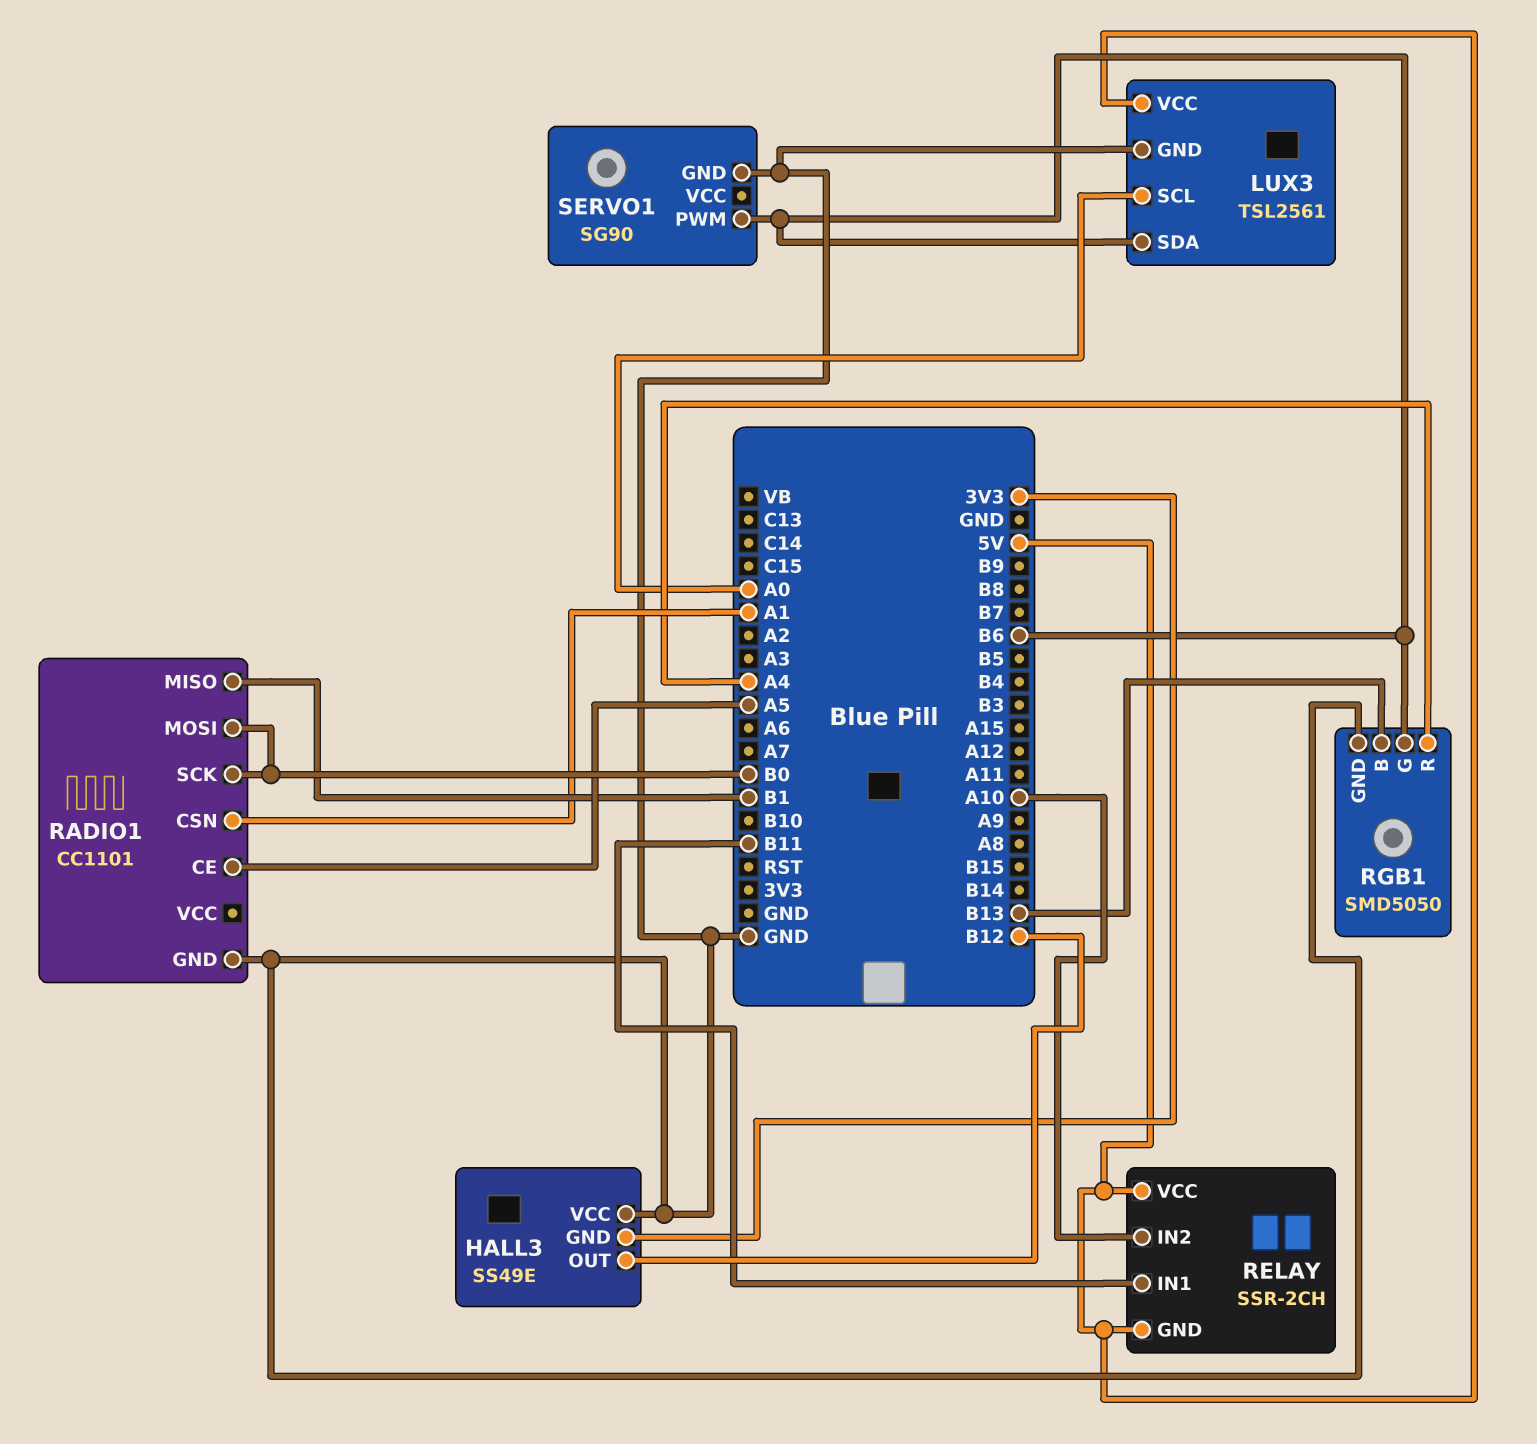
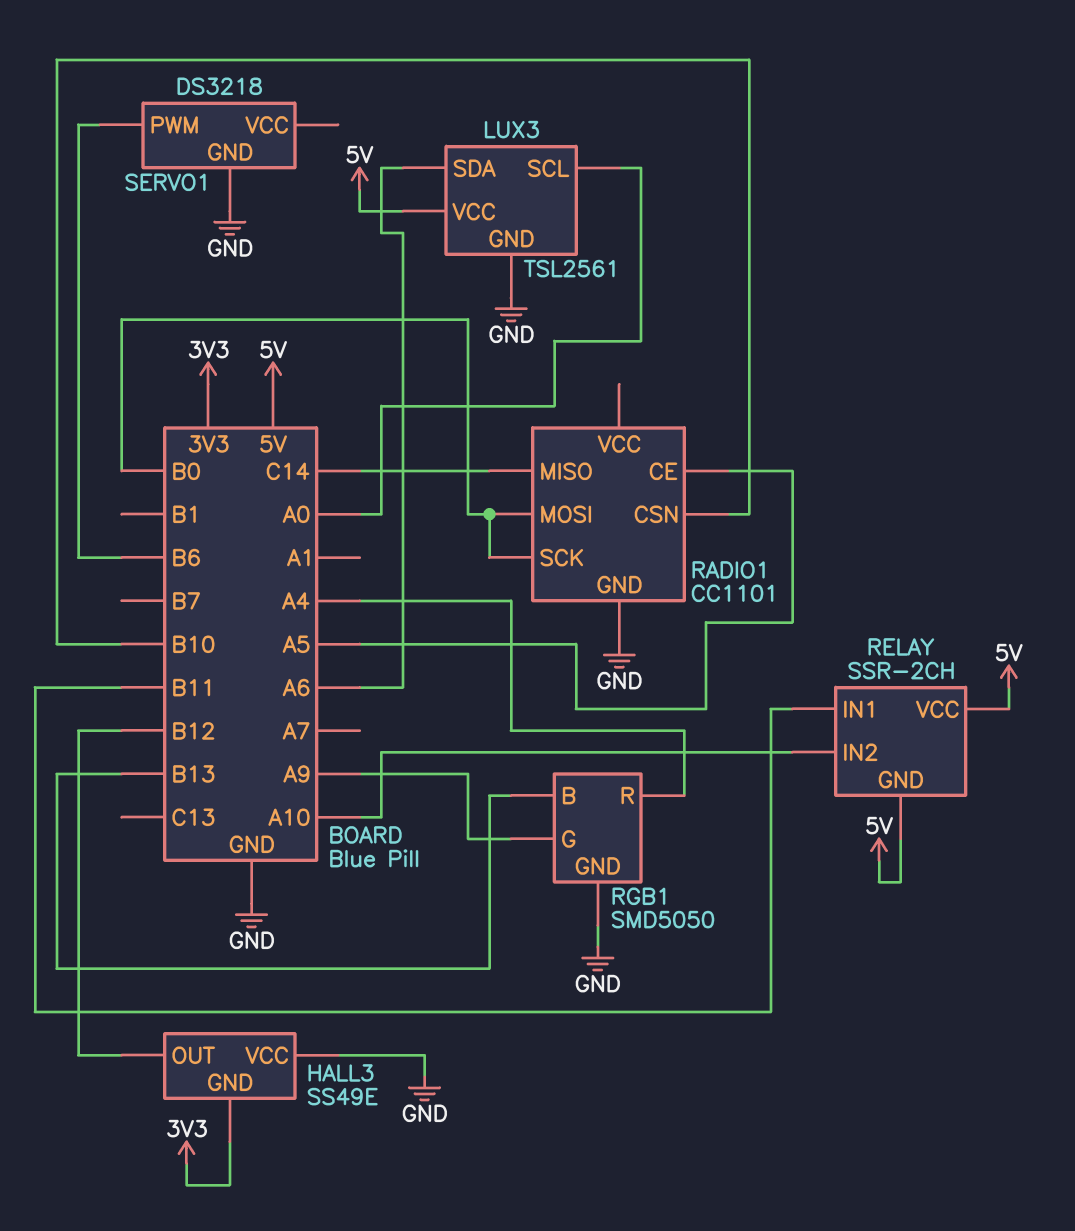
LUX3 pin SDA: B6 -> A6
RADIO1 pin CSN: A1 -> B10
RADIO1 pin MISO: B1 -> C14
RGB1 pin G: B6 -> A9
SERVO1: SG90 -> DS3218

